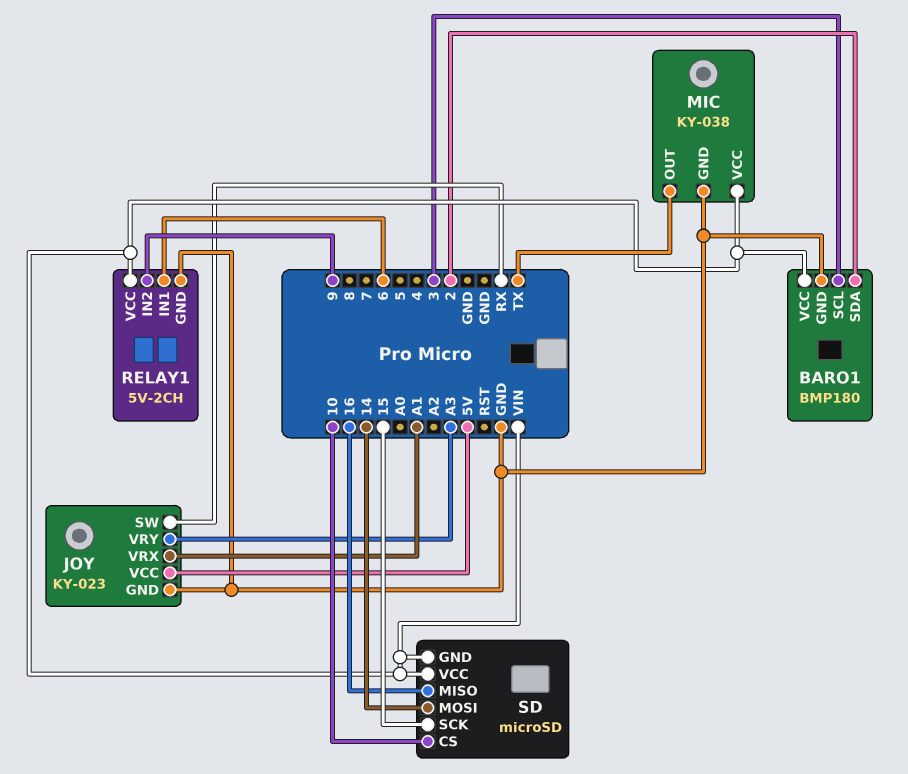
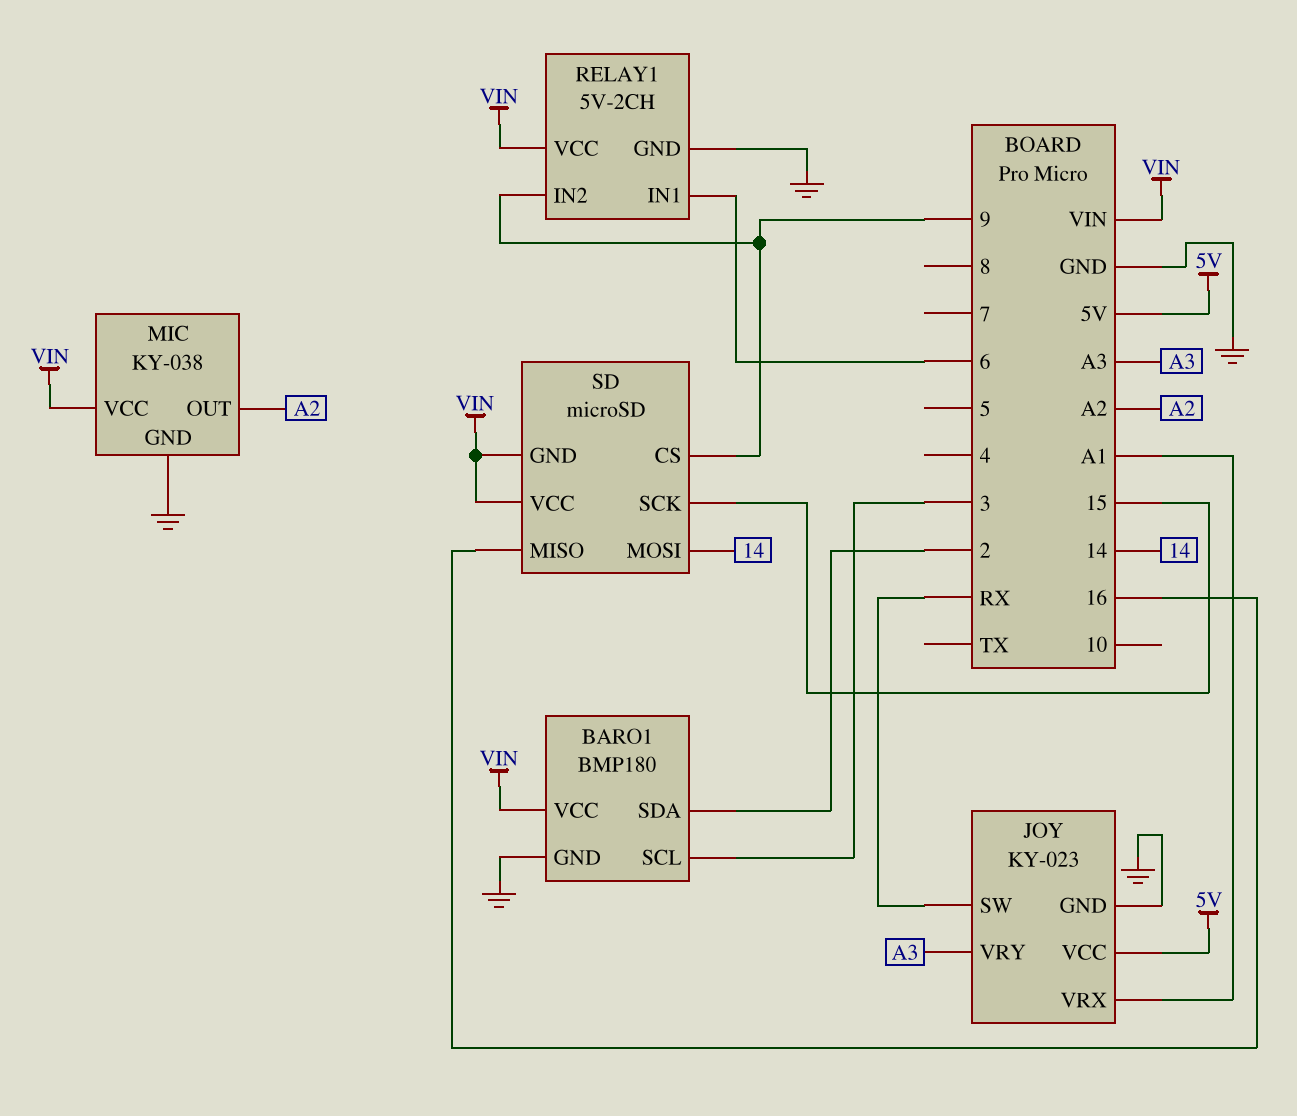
MIC pin OUT: TX -> A2
SD pin CS: 10 -> 9

